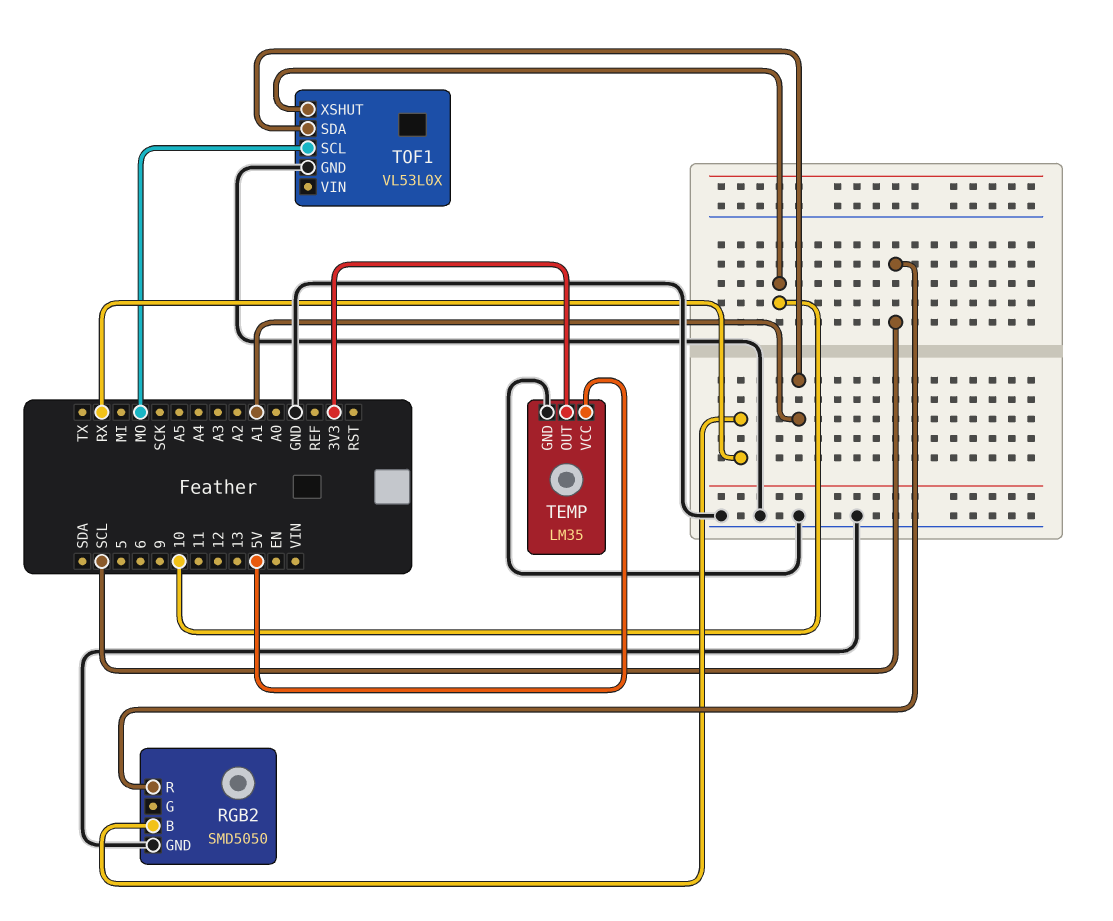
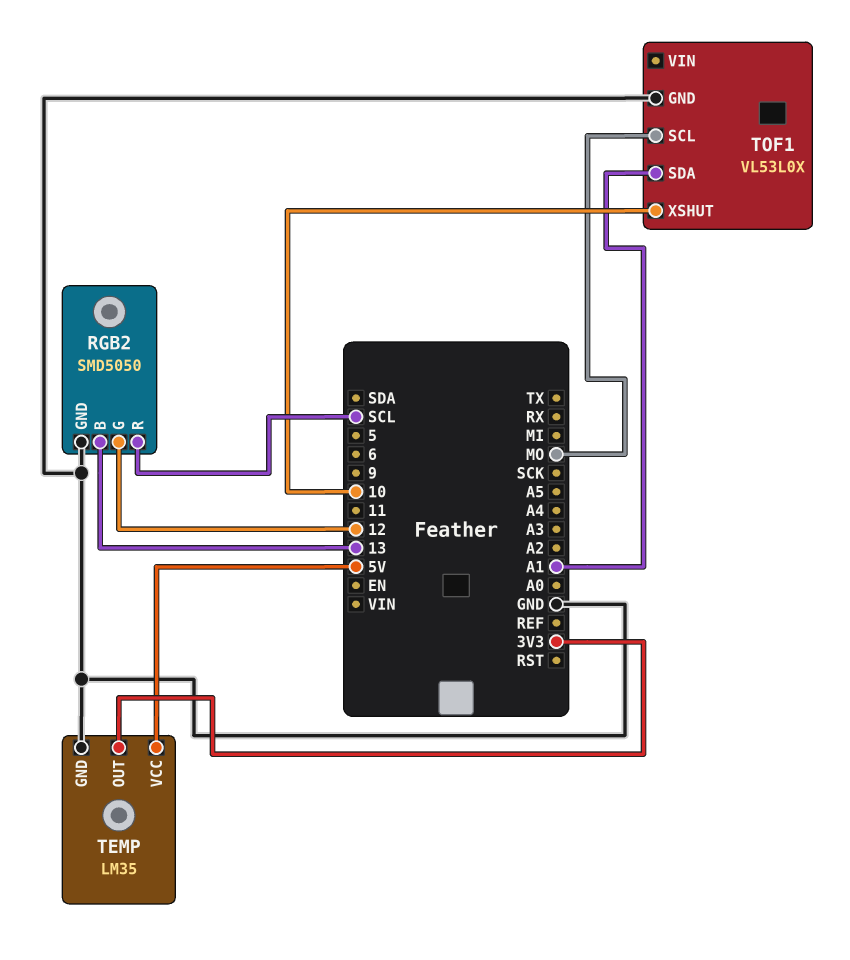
RGB2 pin B: RX -> 13
RGB2 pin G: none -> 12

